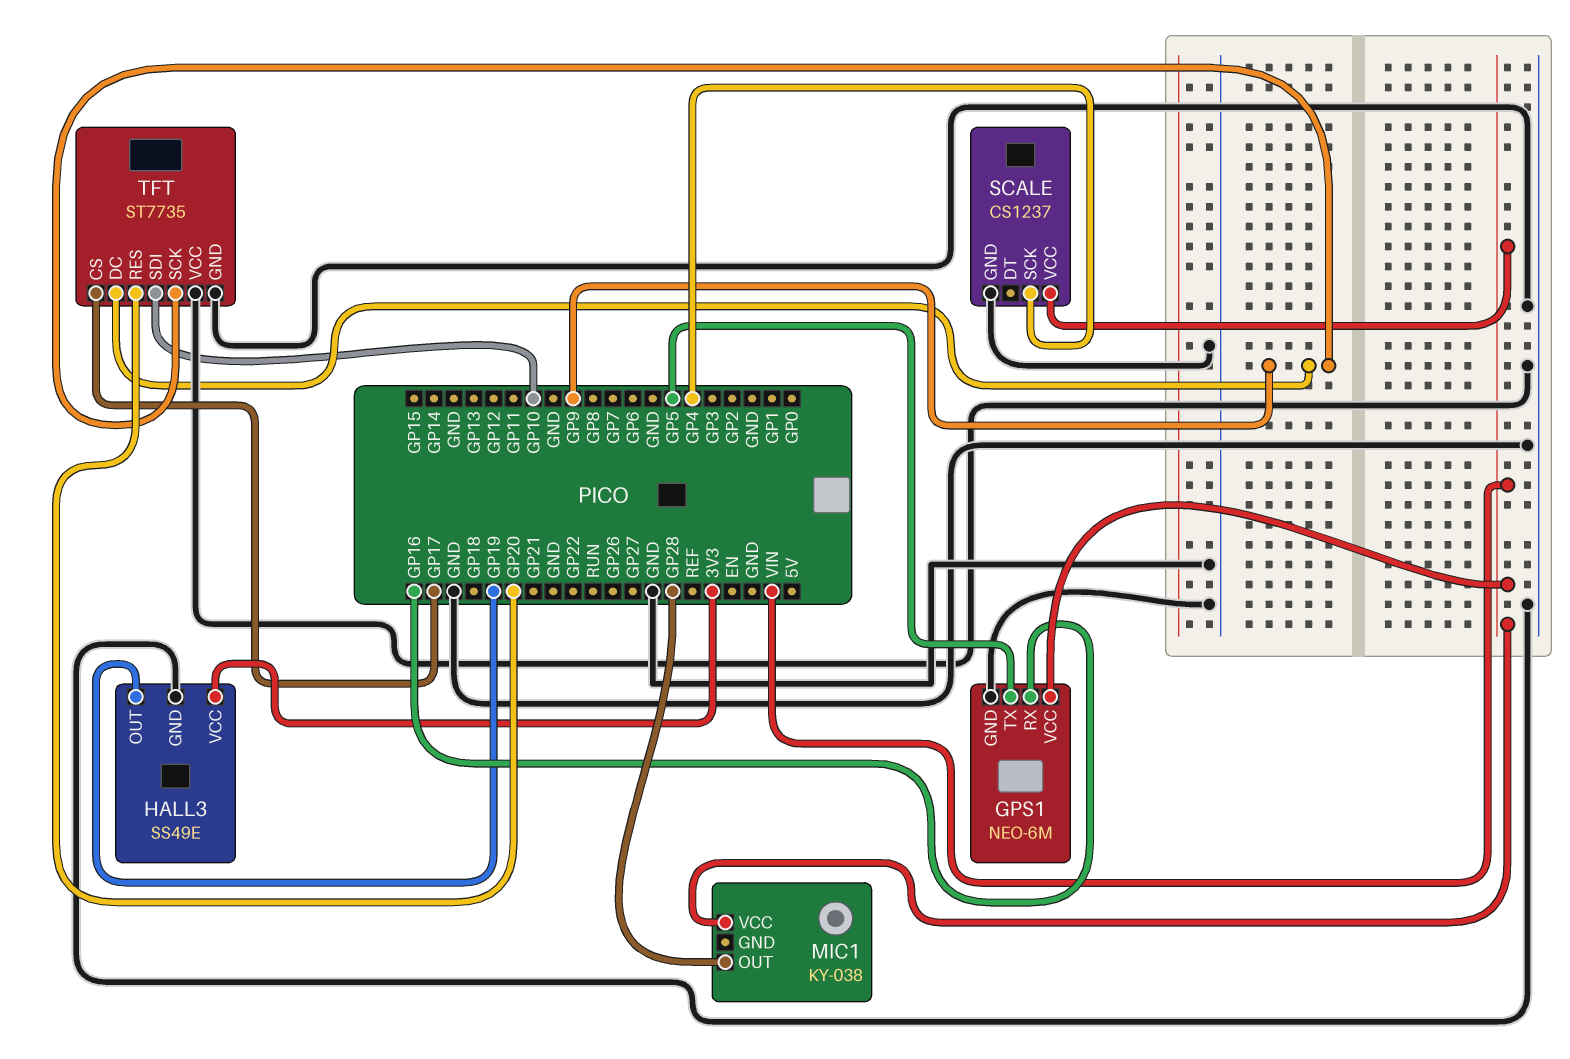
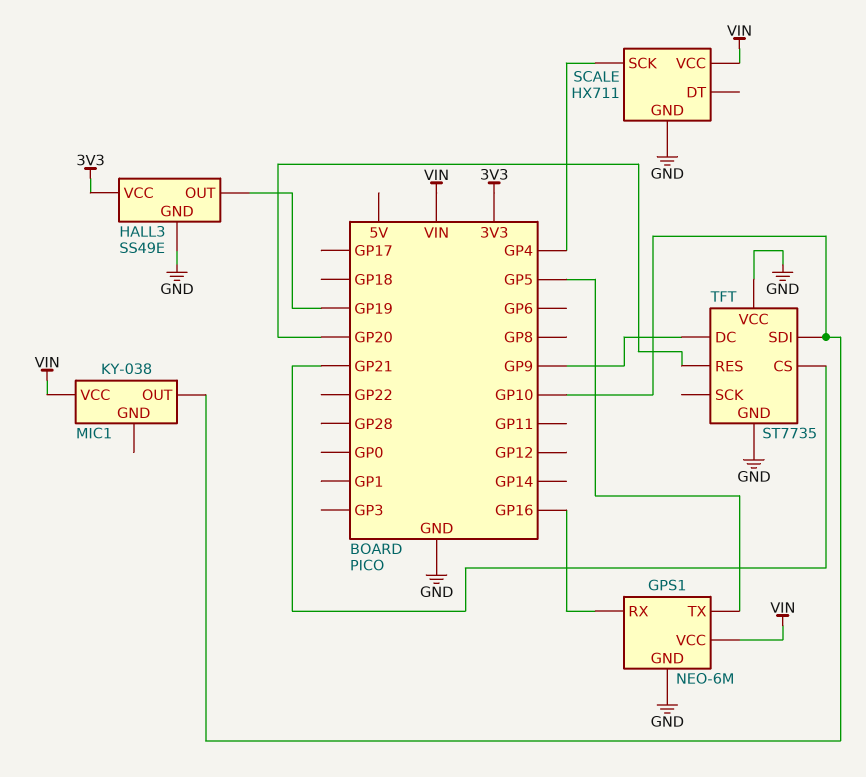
MIC1 pin OUT: GP28 -> GP10
SCALE: CS1237 -> HX711
TFT pin CS: GP17 -> GP21
TFT pin SCK: GP9 -> none

